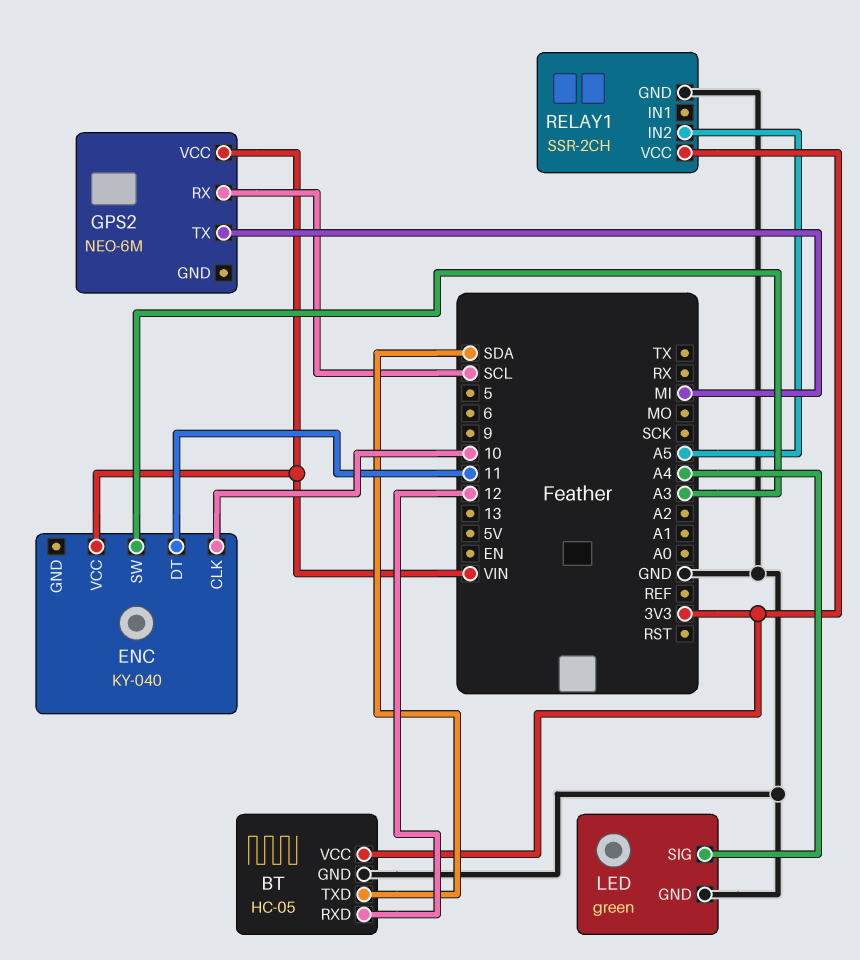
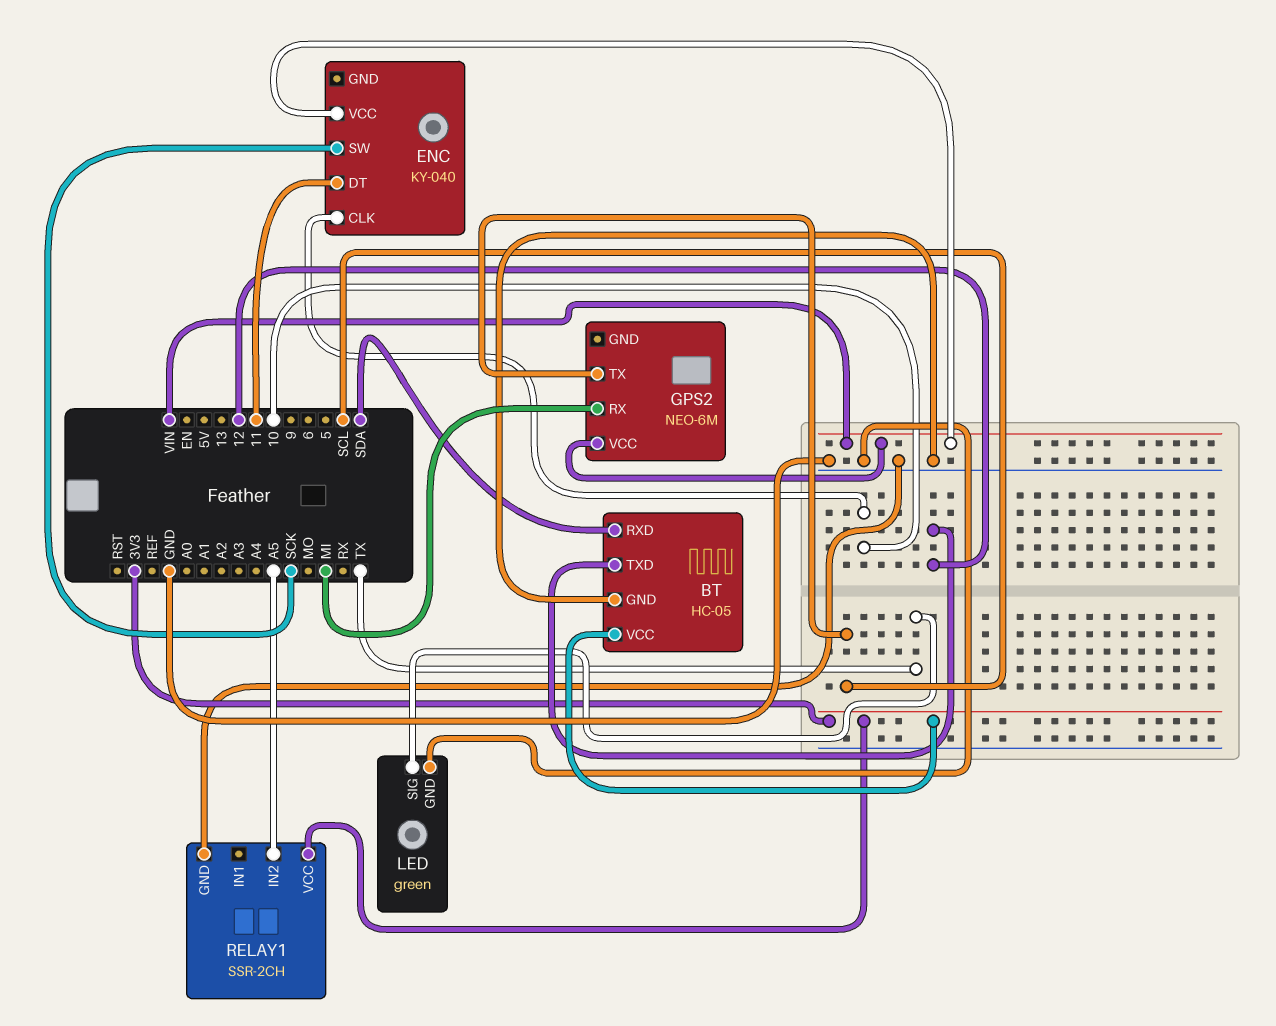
BT pin RXD: 12 -> SDA
BT pin TXD: SDA -> 12
ENC pin SW: A3 -> SCK
GPS2 pin RX: SCL -> MI
GPS2 pin TX: MI -> SCL
LED pin SIG: A4 -> TX

